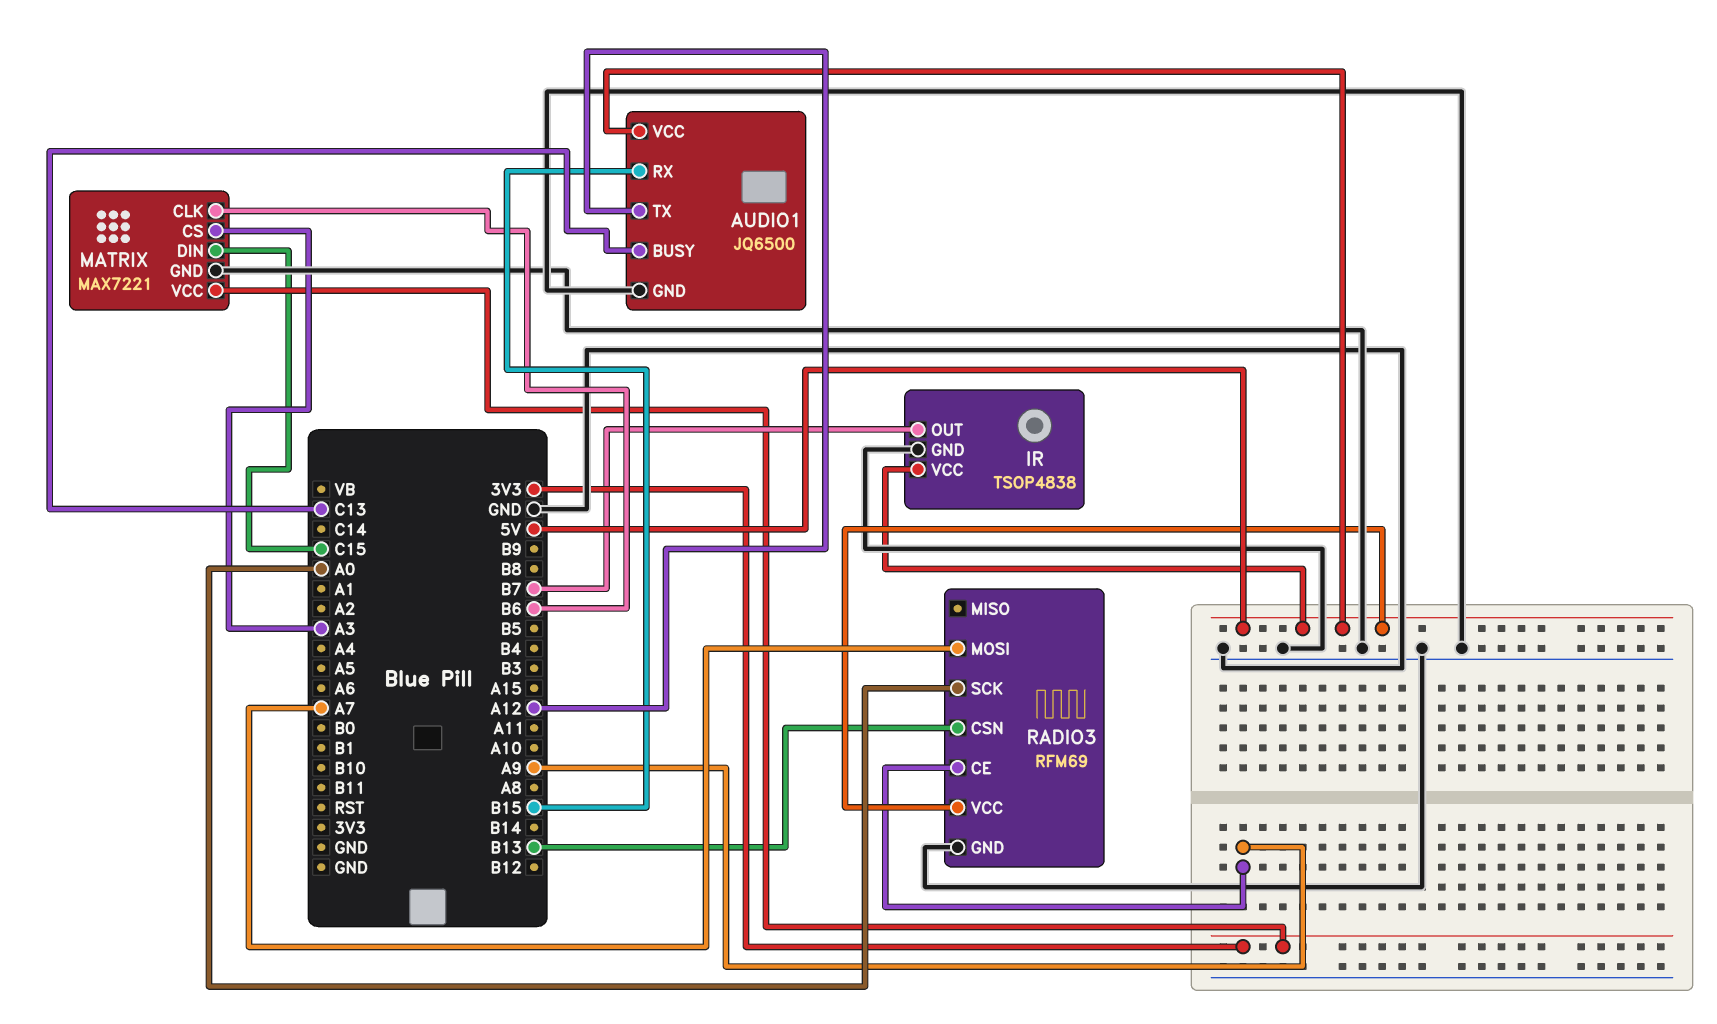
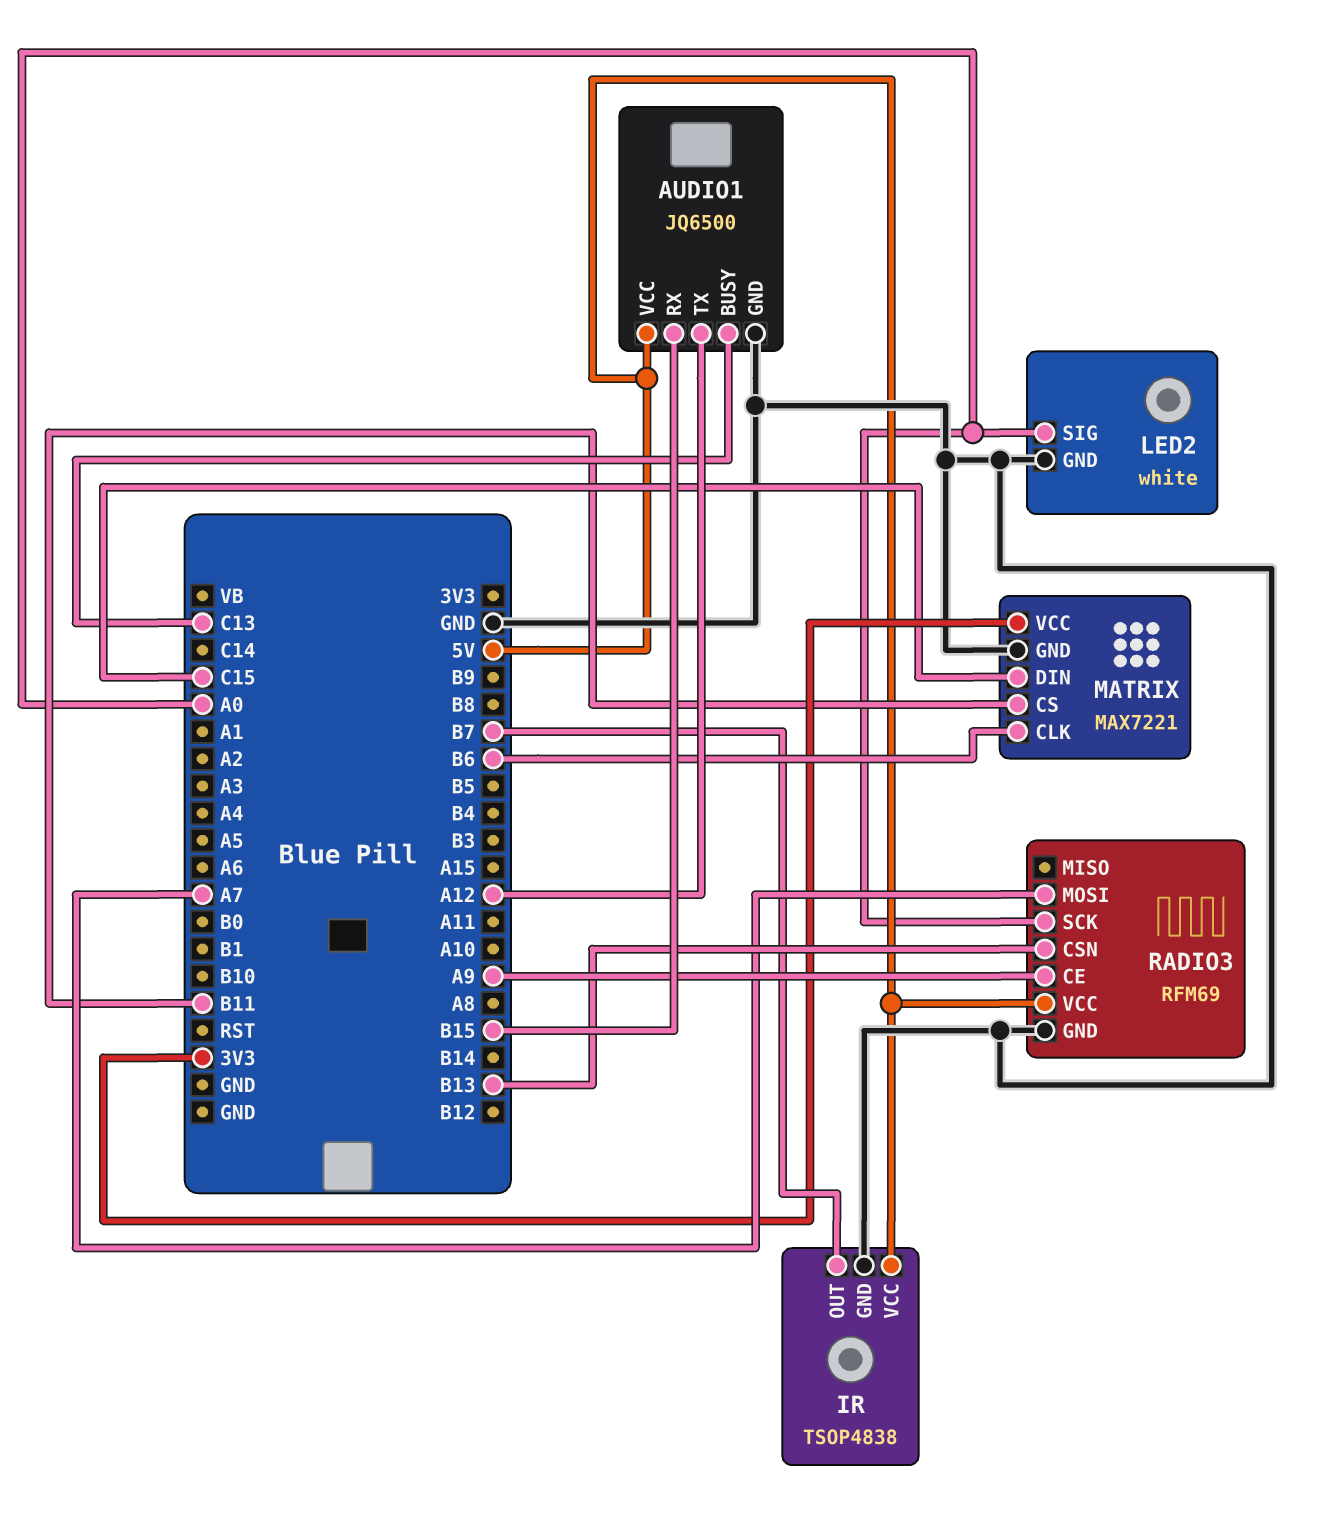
LED2: none -> white
LED2 pin GND: none -> GND
LED2 pin SIG: none -> A0
MATRIX pin CS: A3 -> B11

